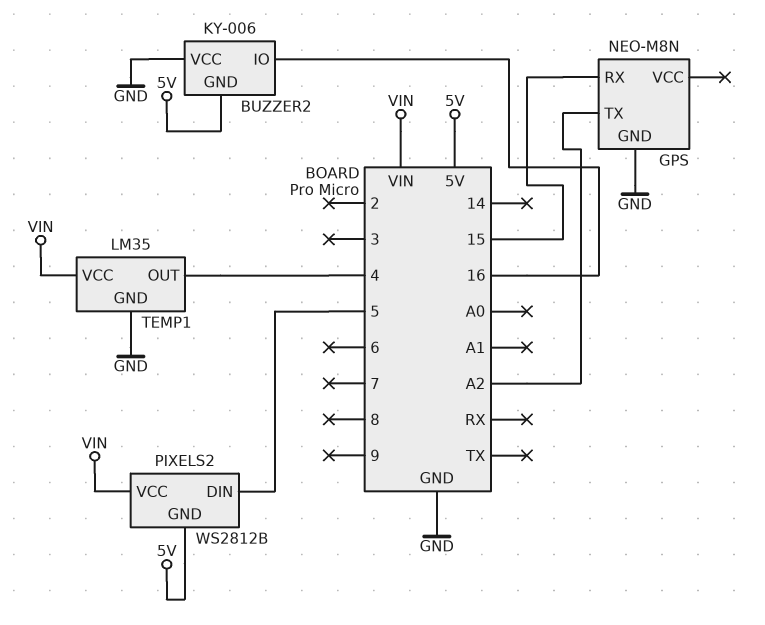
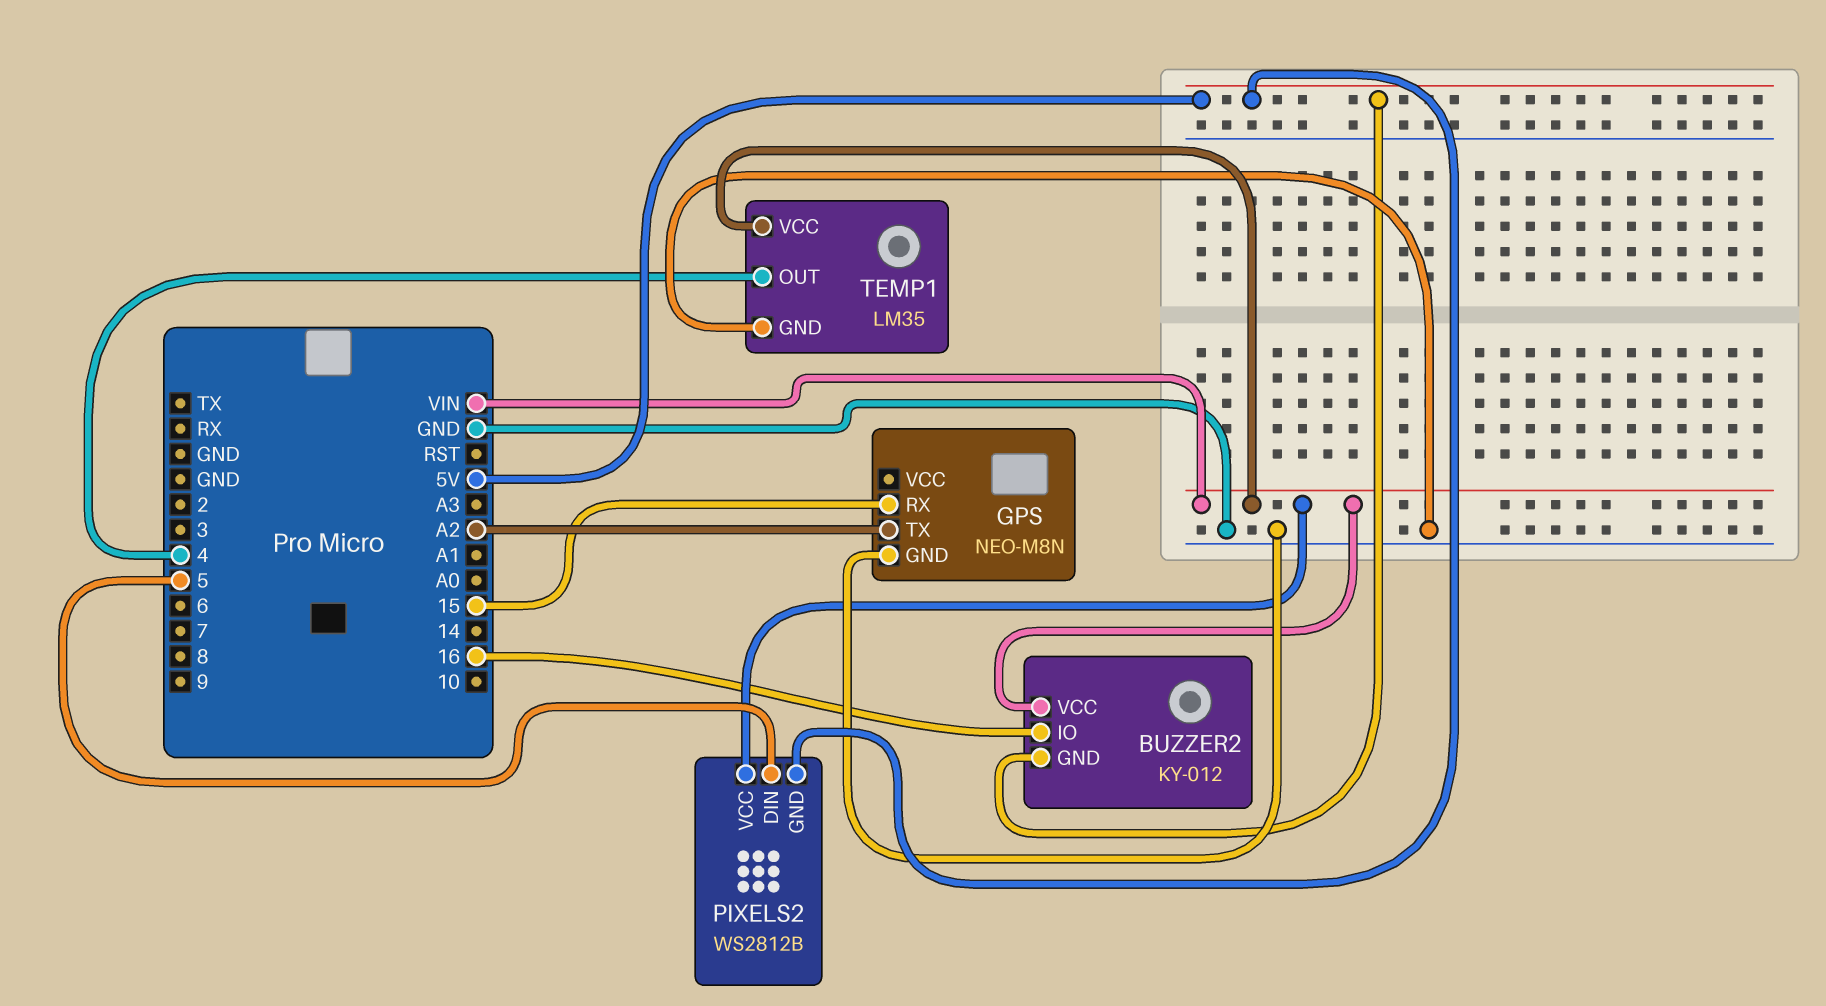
BUZZER2: KY-006 -> KY-012
BUZZER2 pin VCC: GND -> VIN

